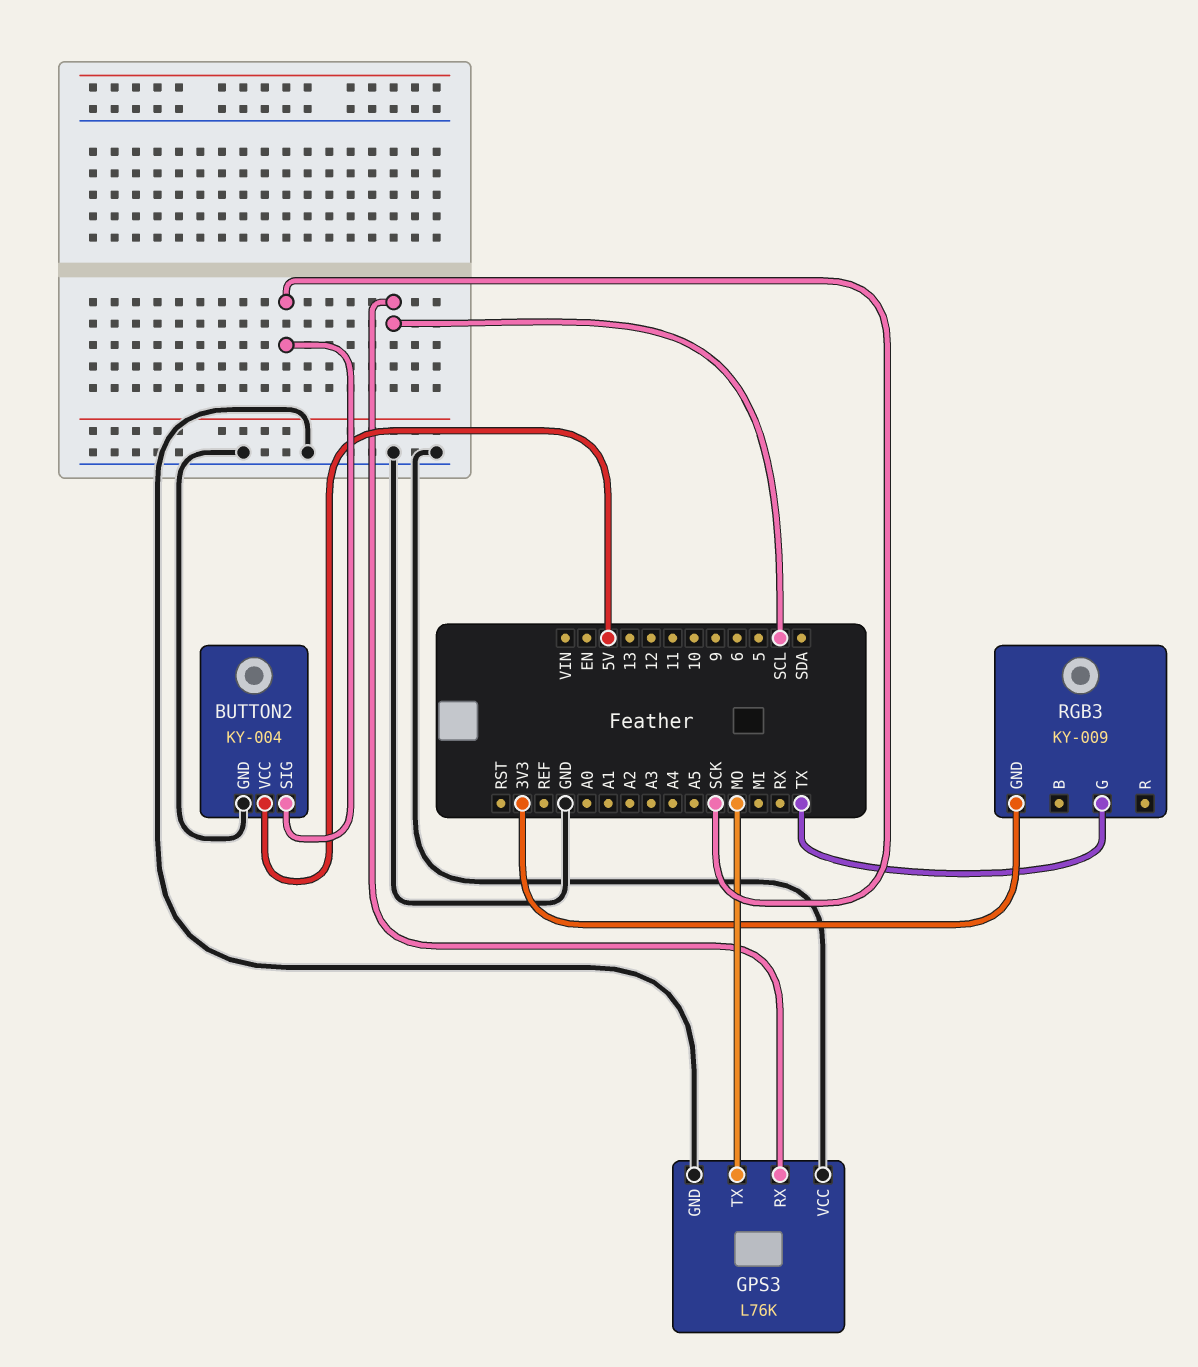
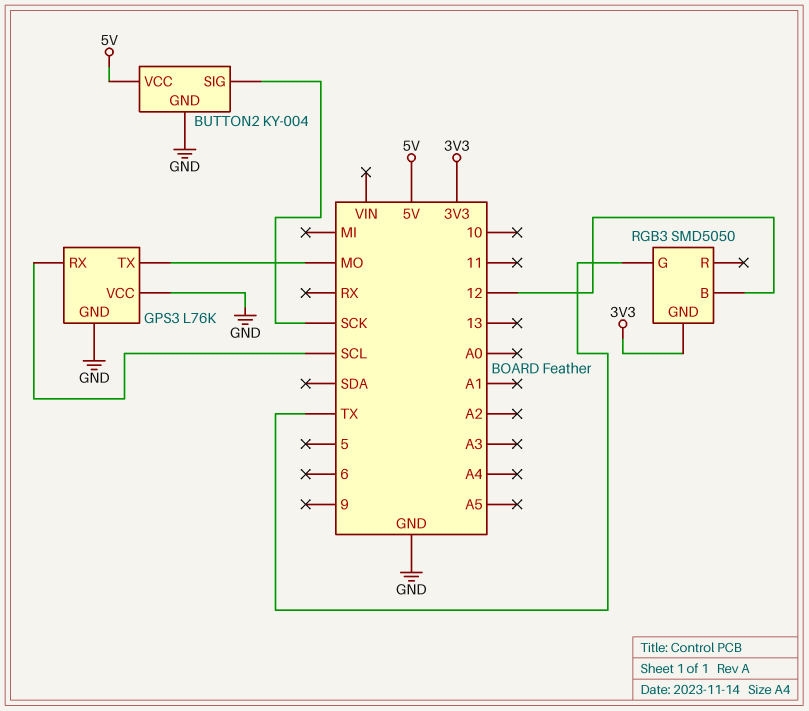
RGB3: KY-009 -> SMD5050
RGB3 pin B: none -> 12

